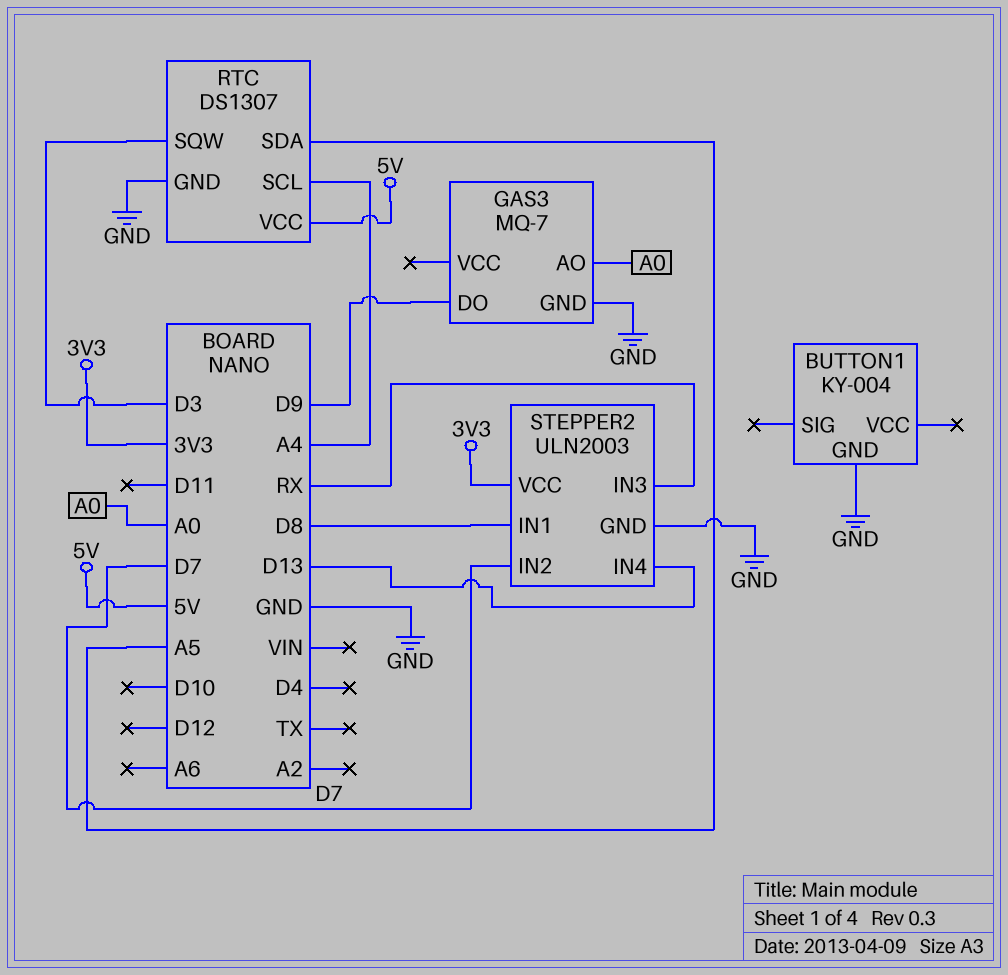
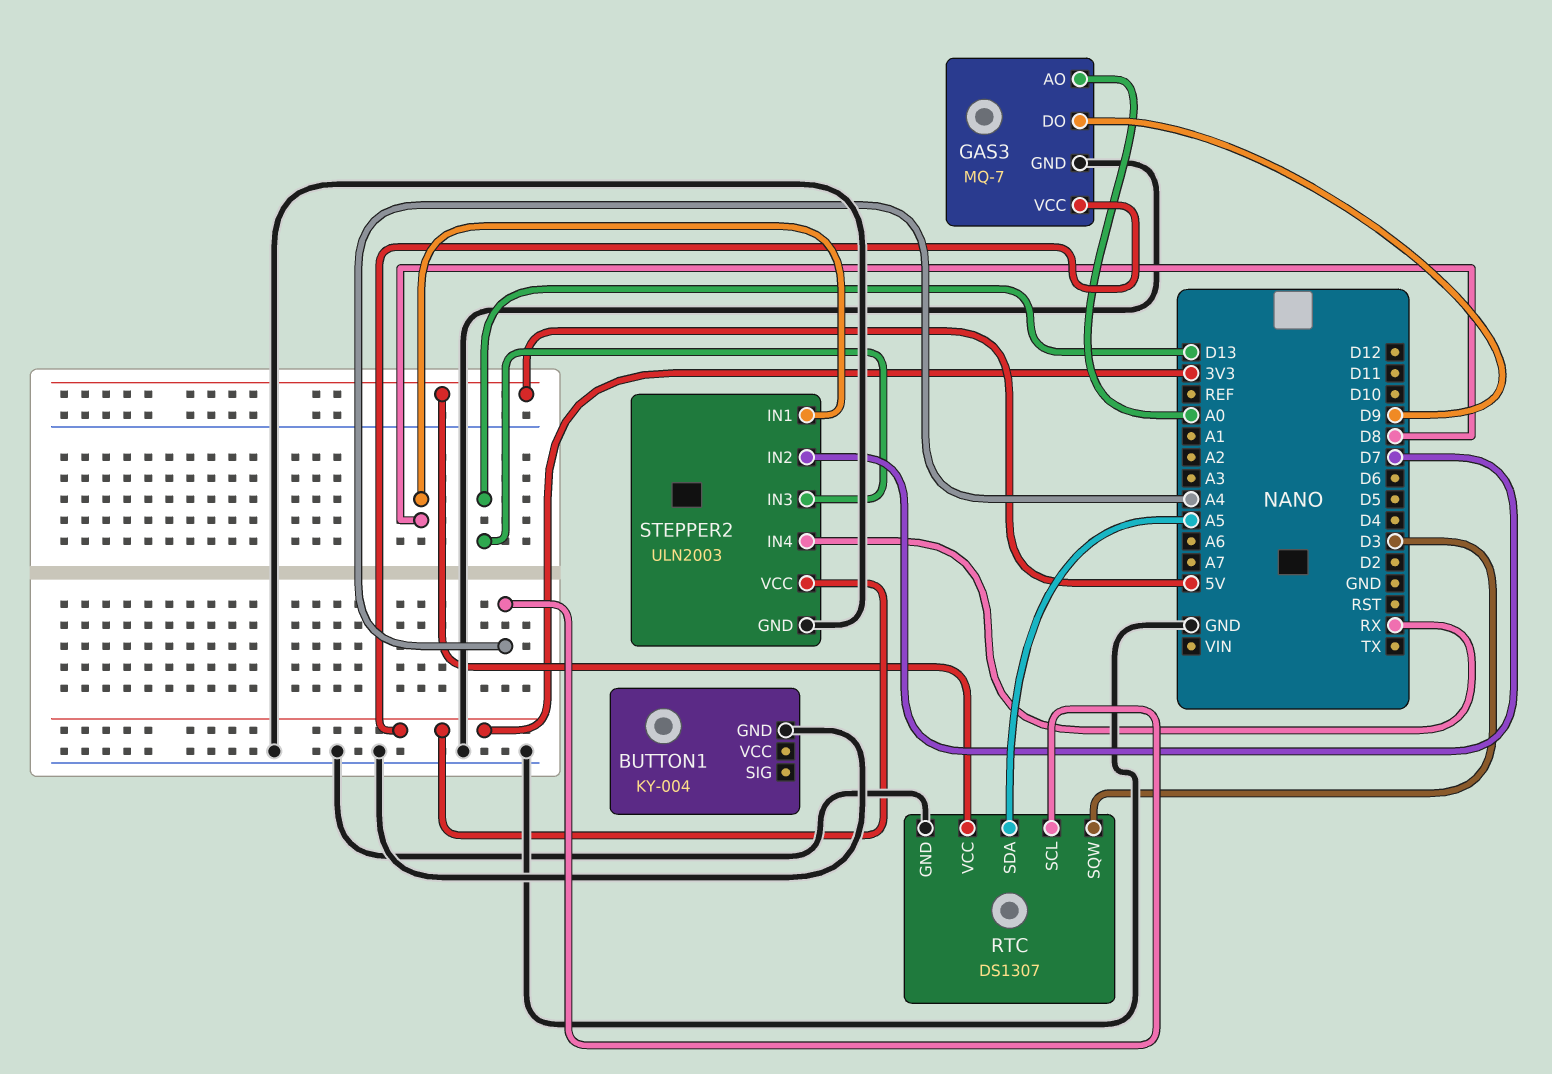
GAS3 pin VCC: none -> 3V3
STEPPER2 pin IN3: RX -> D13
STEPPER2 pin IN4: D13 -> RX

